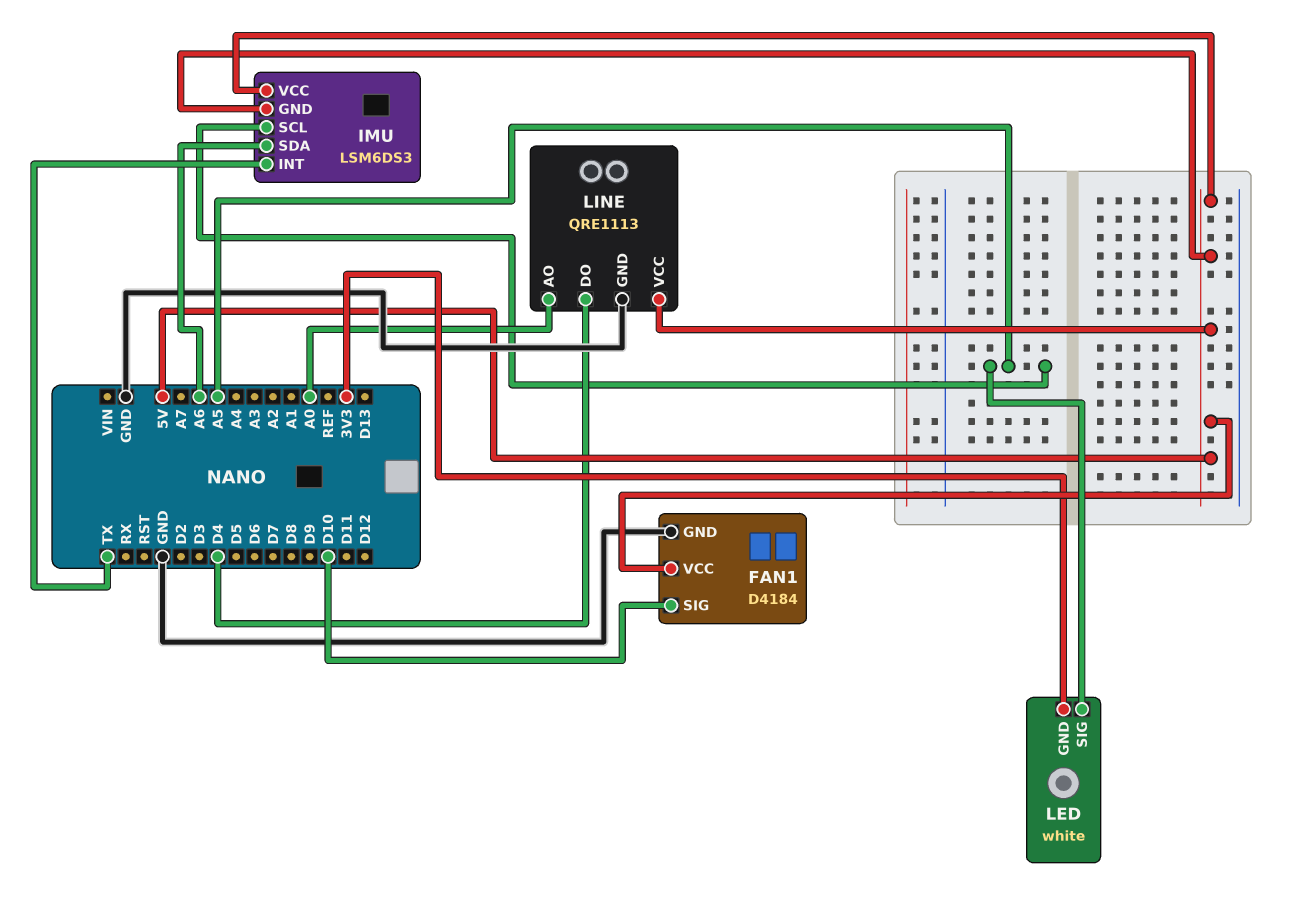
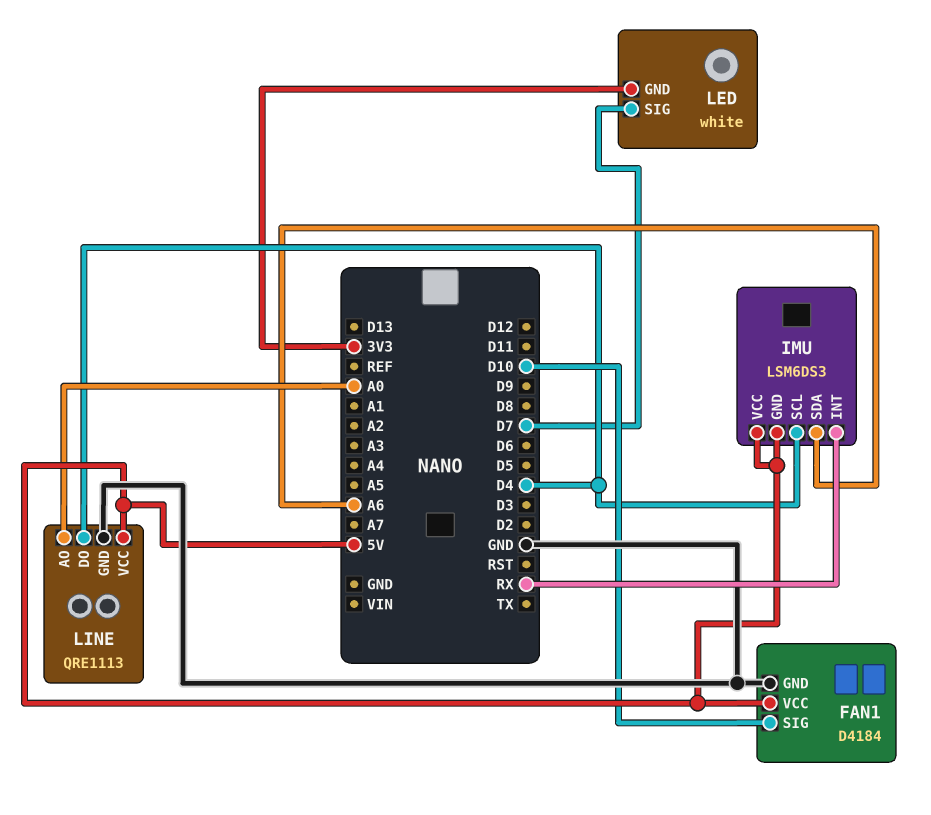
IMU pin INT: TX -> RX
IMU pin SCL: A5 -> D4
LED pin SIG: A5 -> D7

